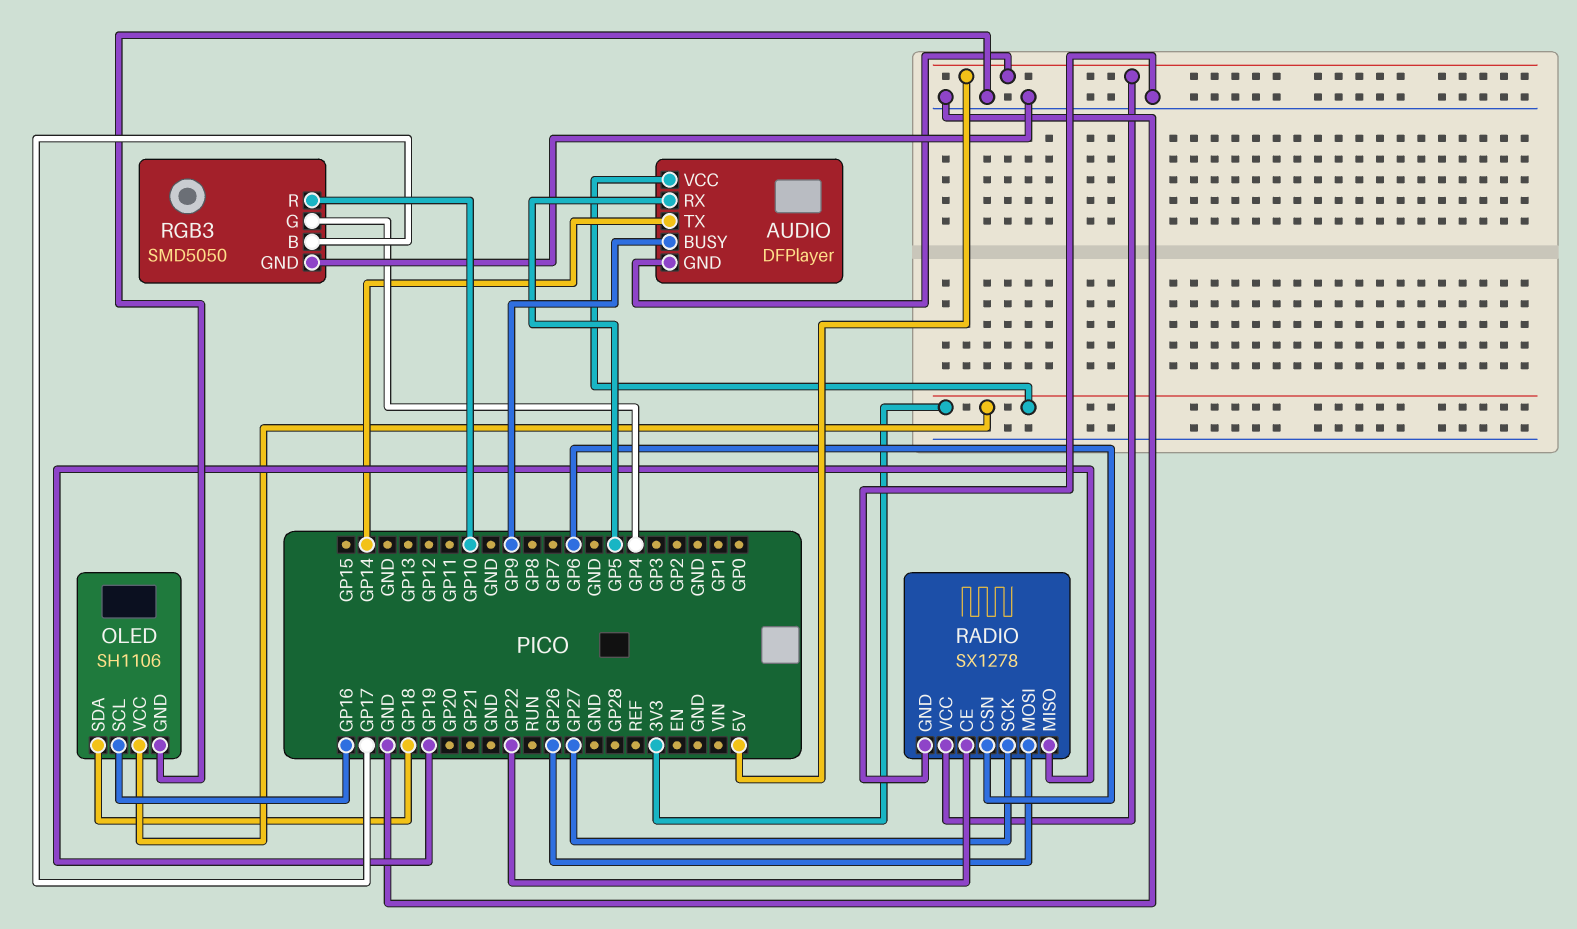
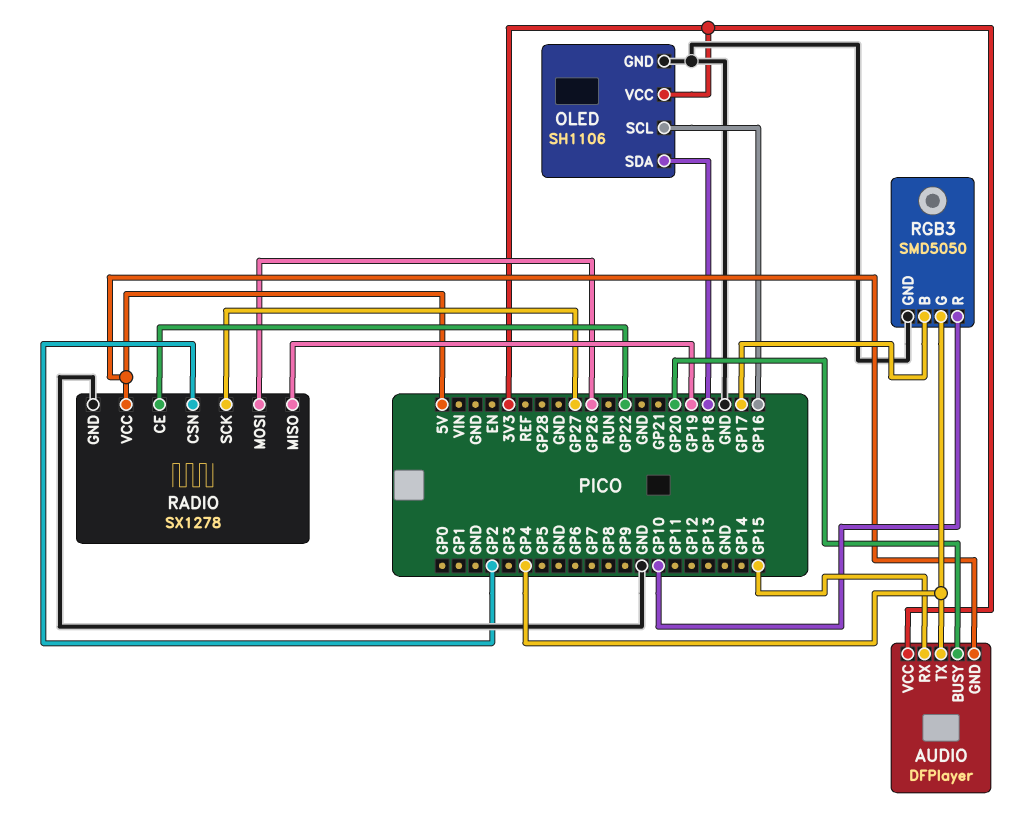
AUDIO pin BUSY: GP9 -> GP20
AUDIO pin RX: GP5 -> GP15
AUDIO pin TX: GP14 -> GP4
RADIO pin CSN: GP6 -> GP2

